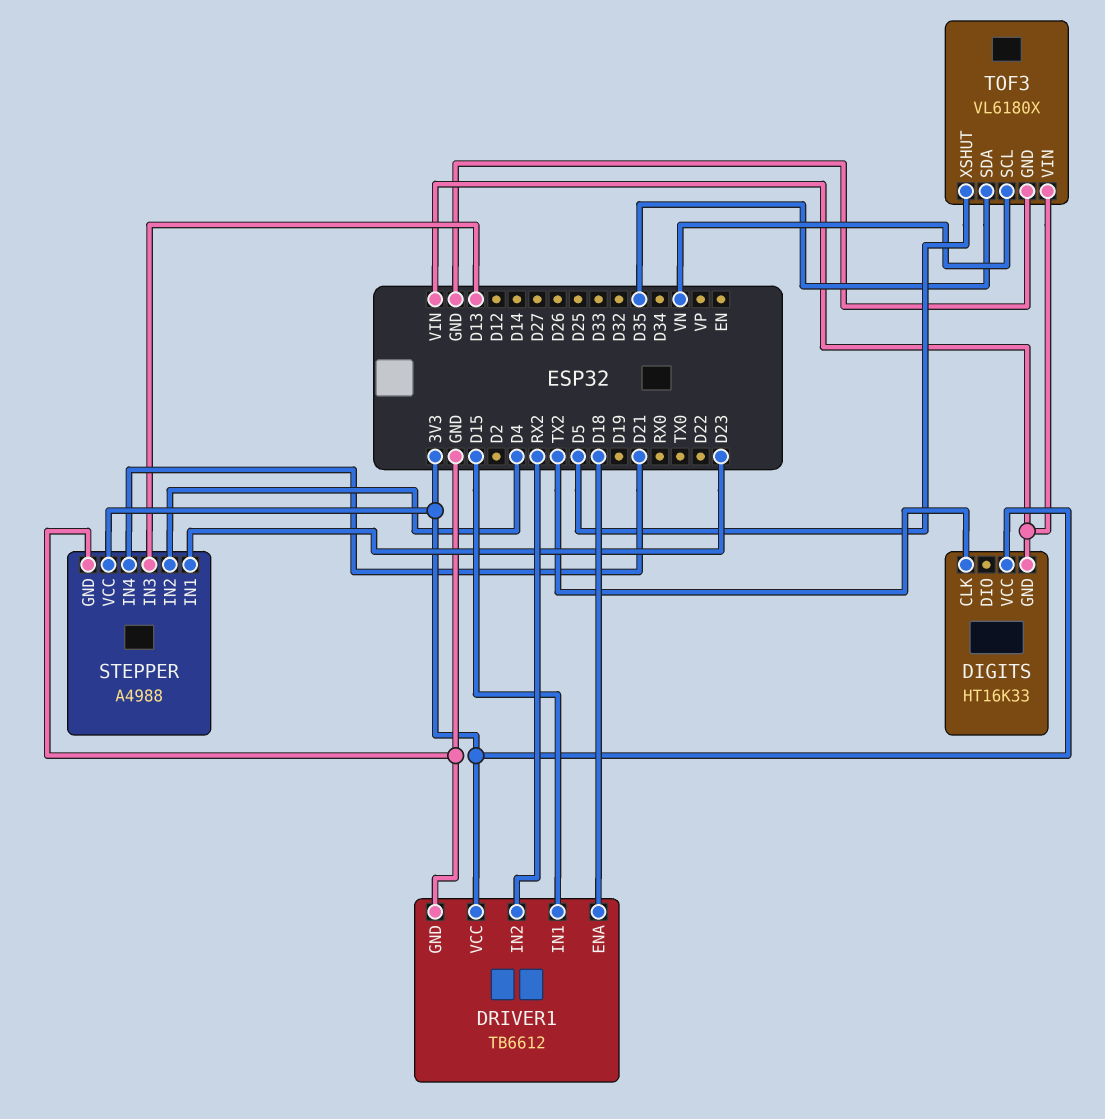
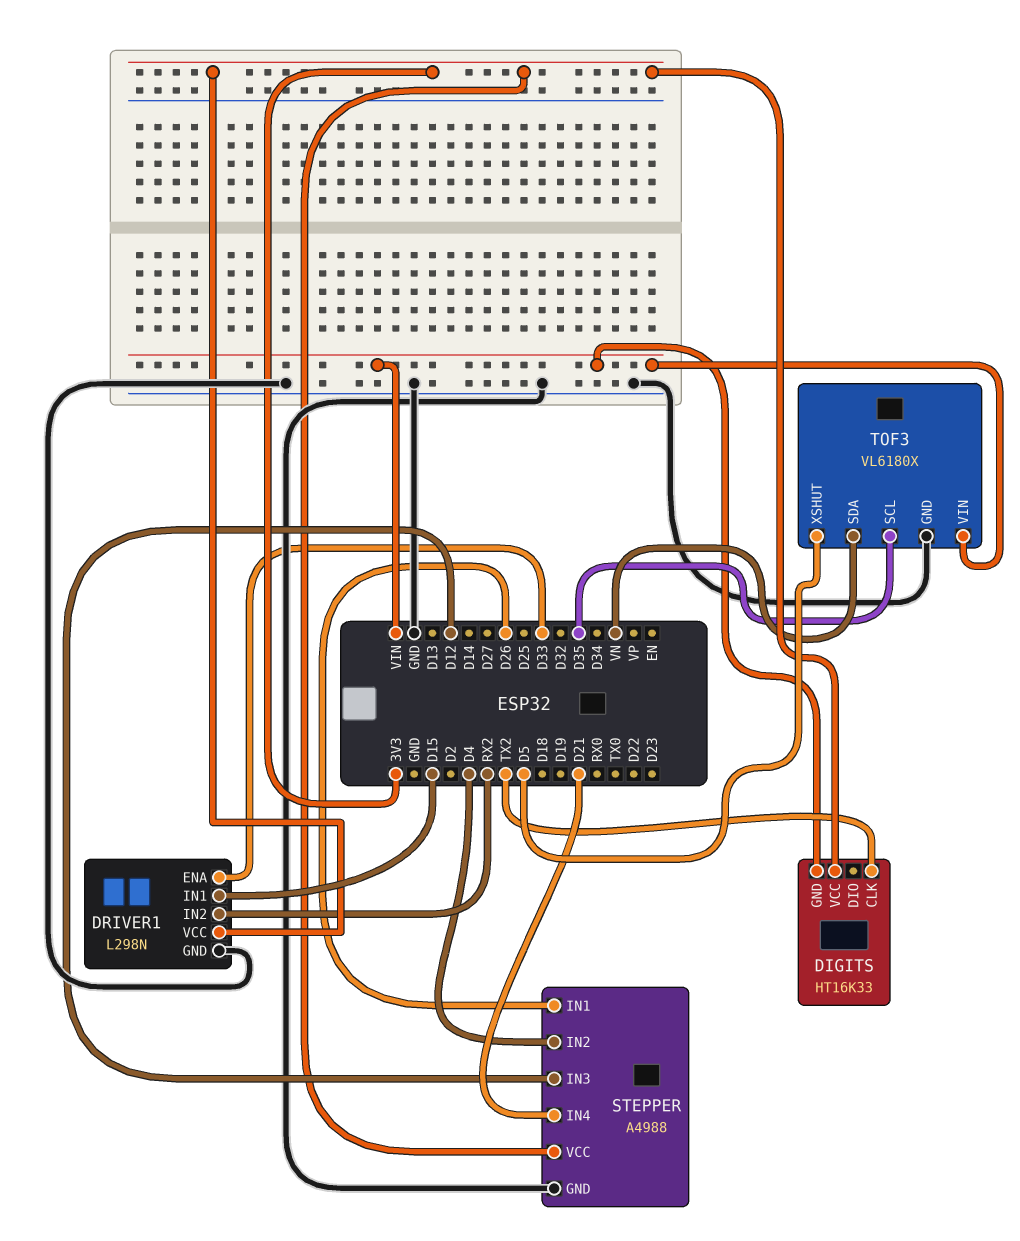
DRIVER1: TB6612 -> L298N
DRIVER1 pin ENA: D18 -> D33
STEPPER pin IN1: D23 -> D26
STEPPER pin IN3: D13 -> D12
TOF3 pin SCL: VN -> D35
TOF3 pin SDA: D35 -> VN

